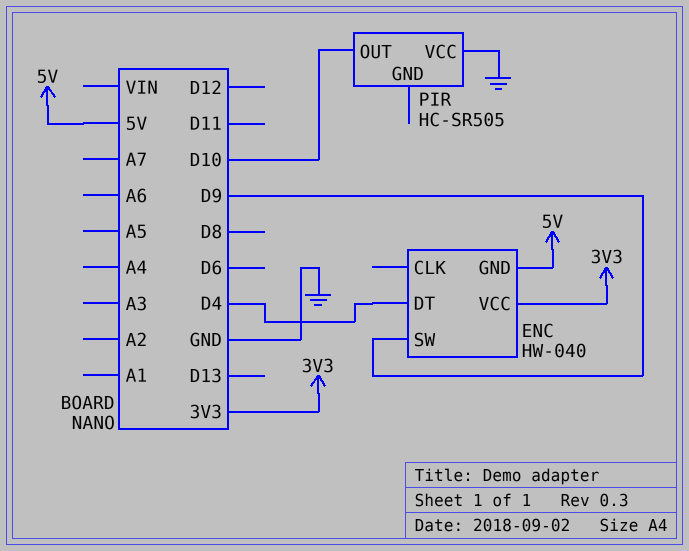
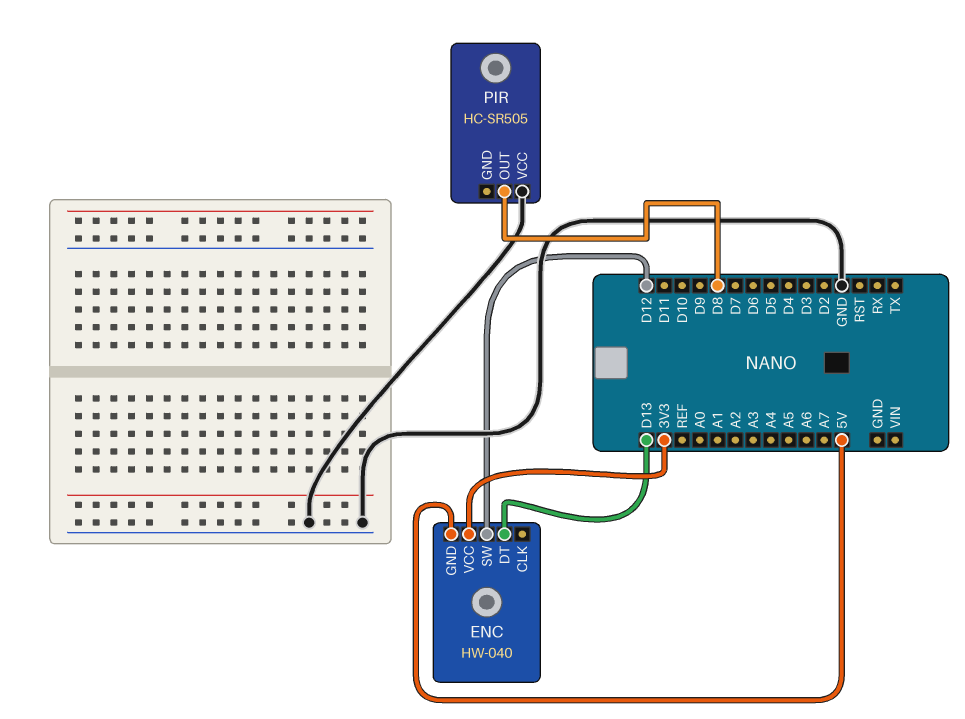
ENC pin DT: D4 -> D13
ENC pin SW: D9 -> D12
PIR pin OUT: D10 -> D8

